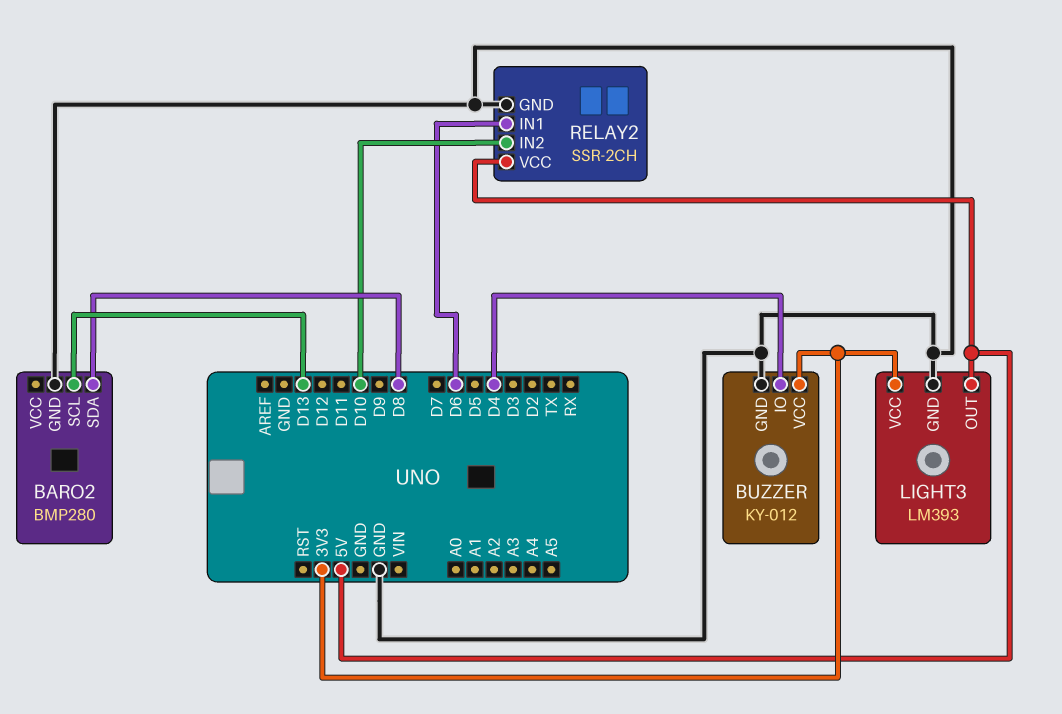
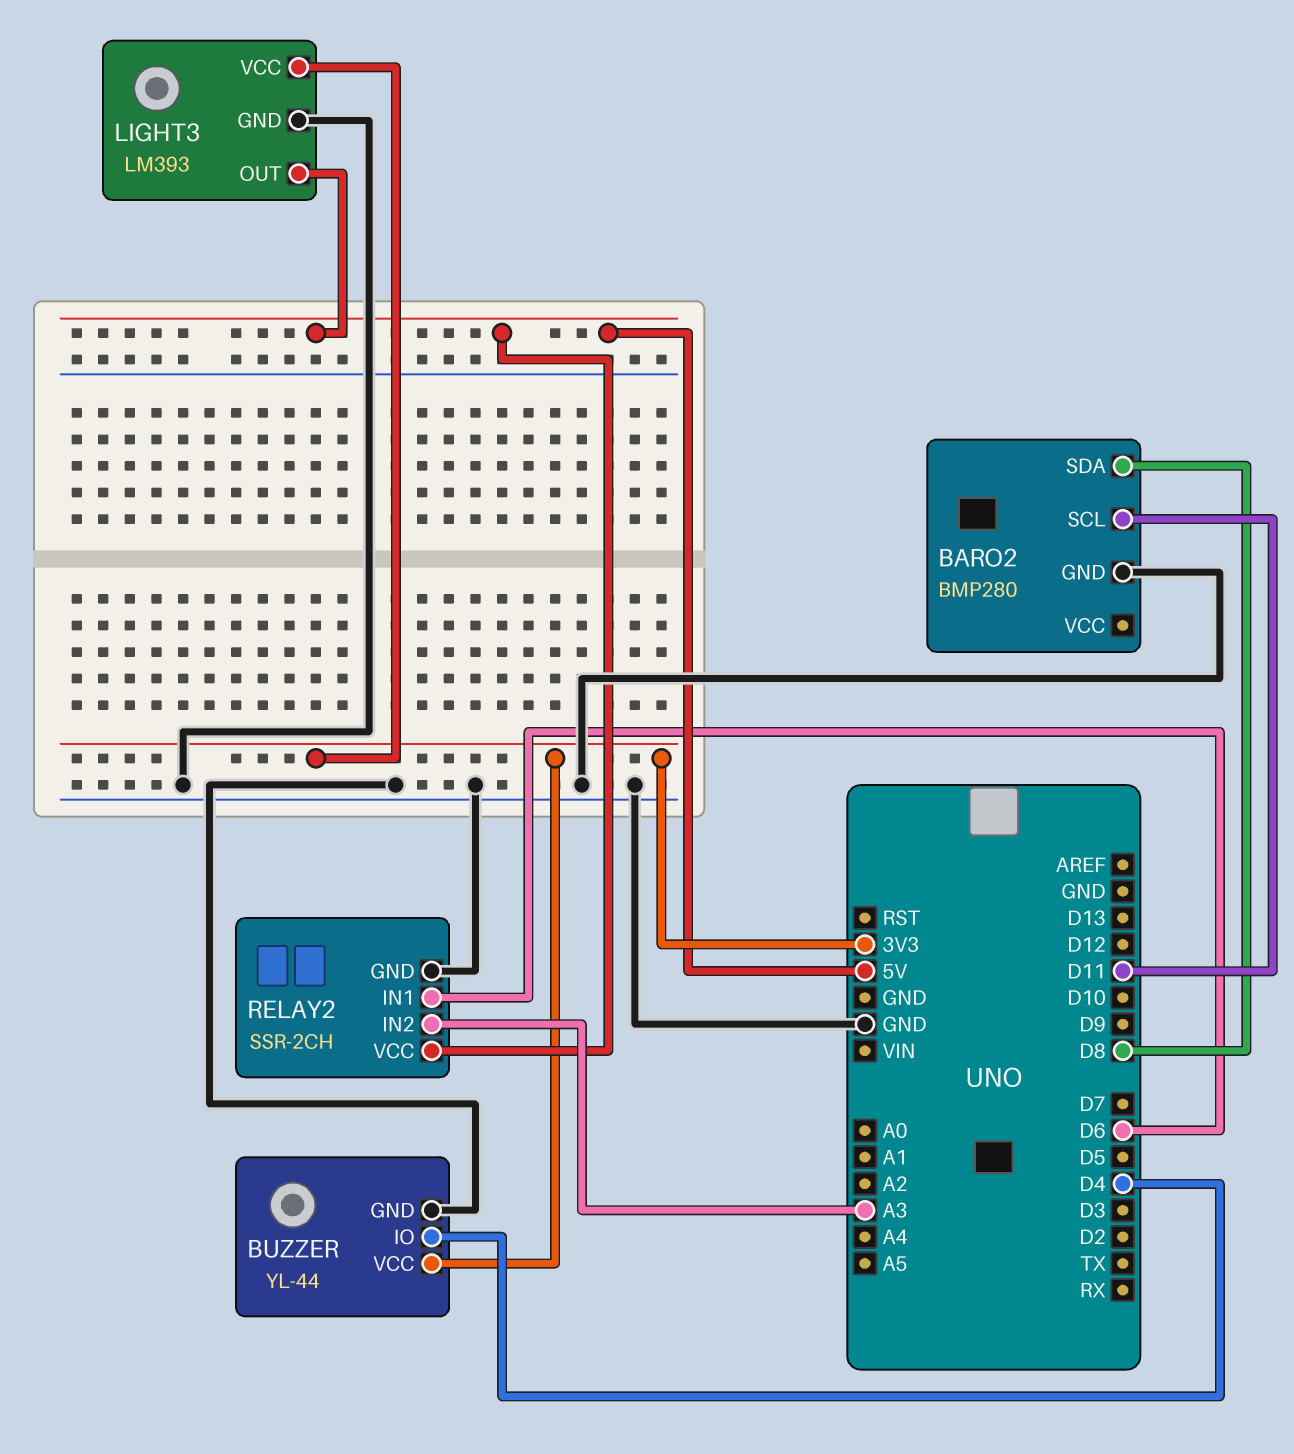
BARO2 pin SCL: D13 -> D11
BUZZER: KY-012 -> YL-44
RELAY2 pin IN2: D10 -> A3

